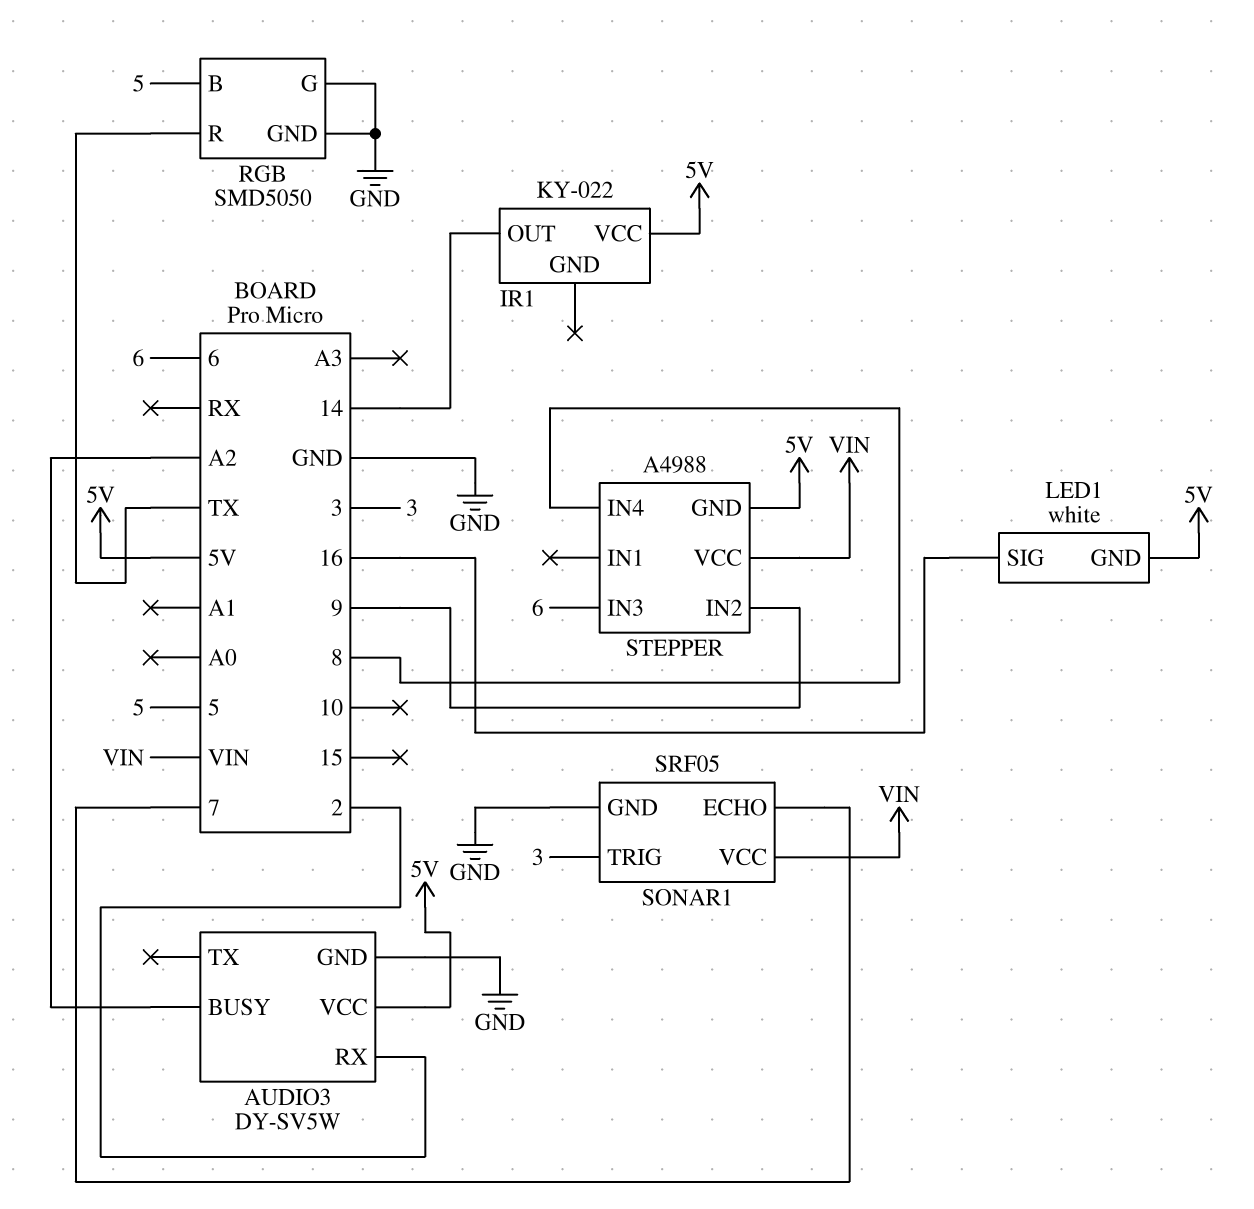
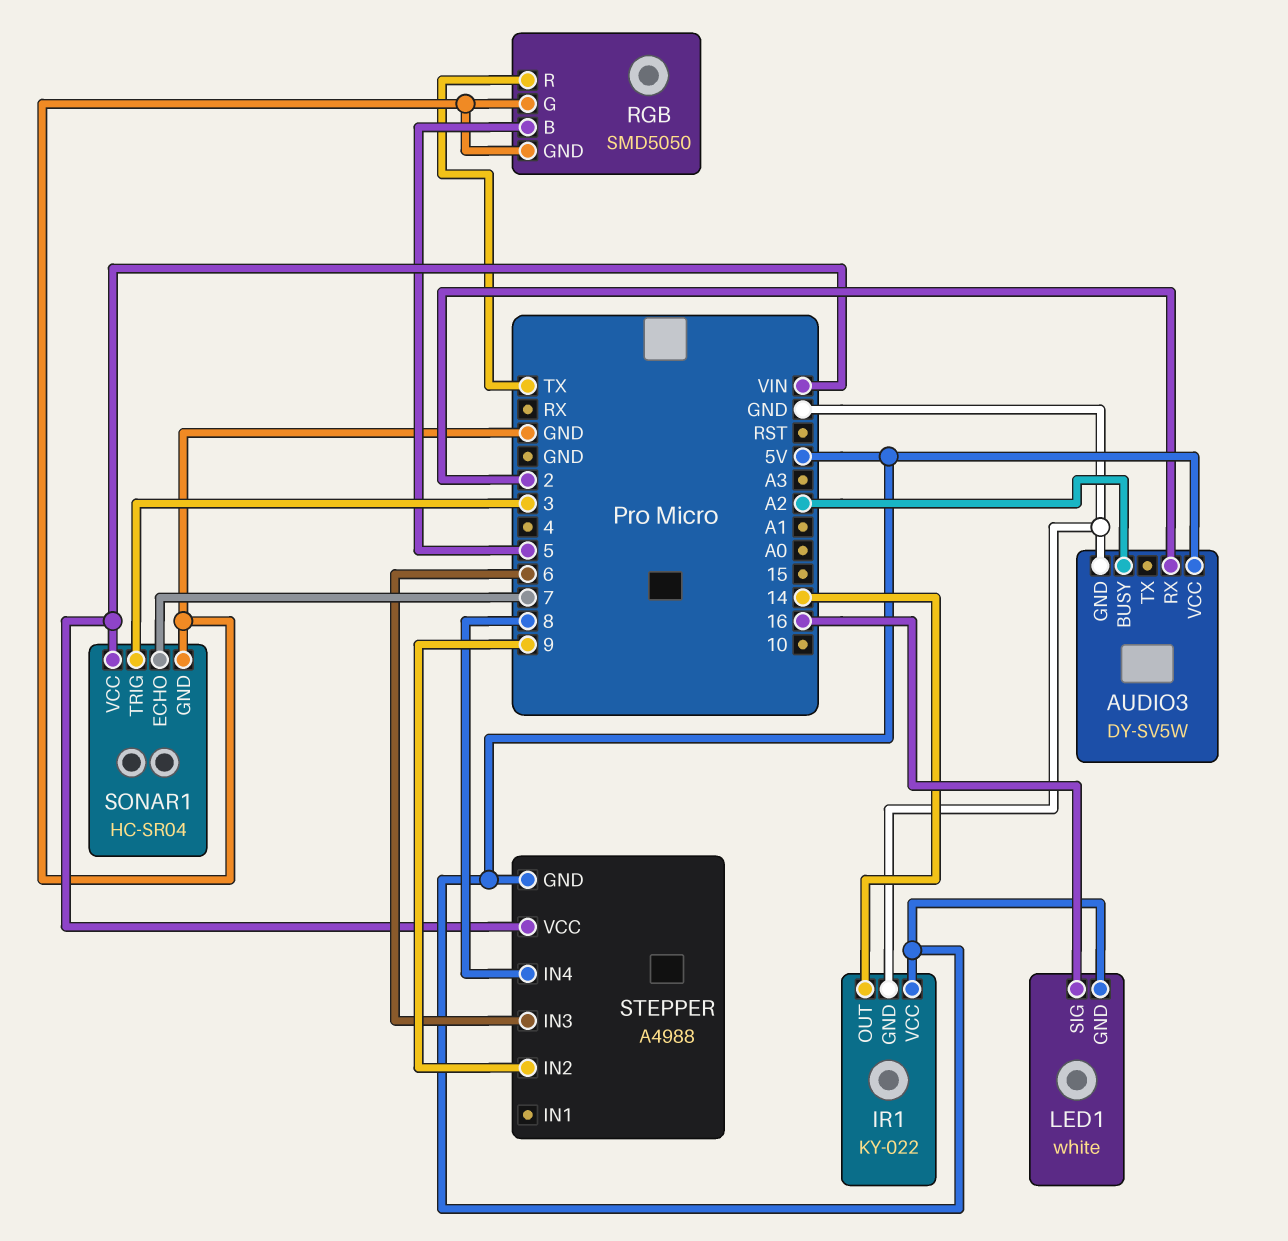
IR1 pin GND: none -> GND
SONAR1: SRF05 -> HC-SR04

